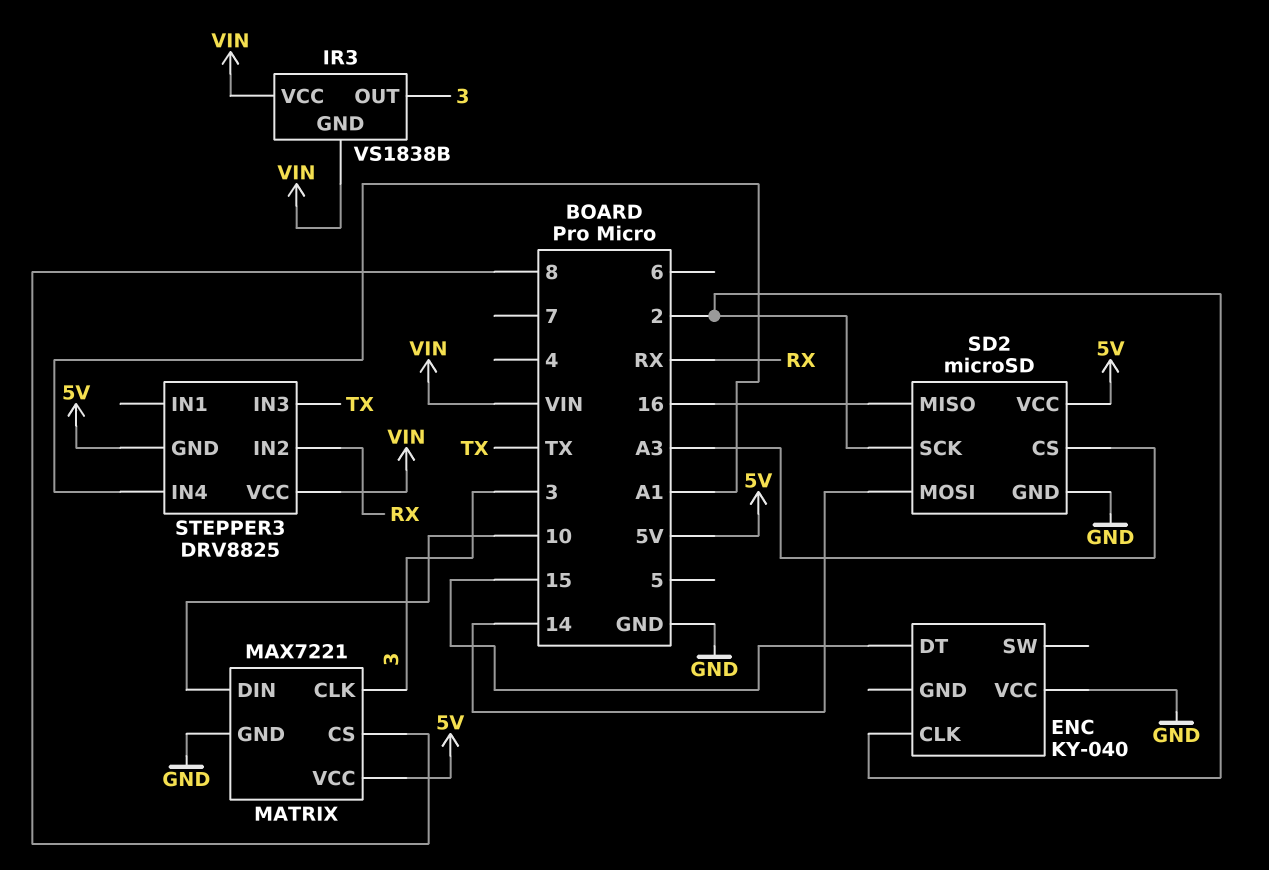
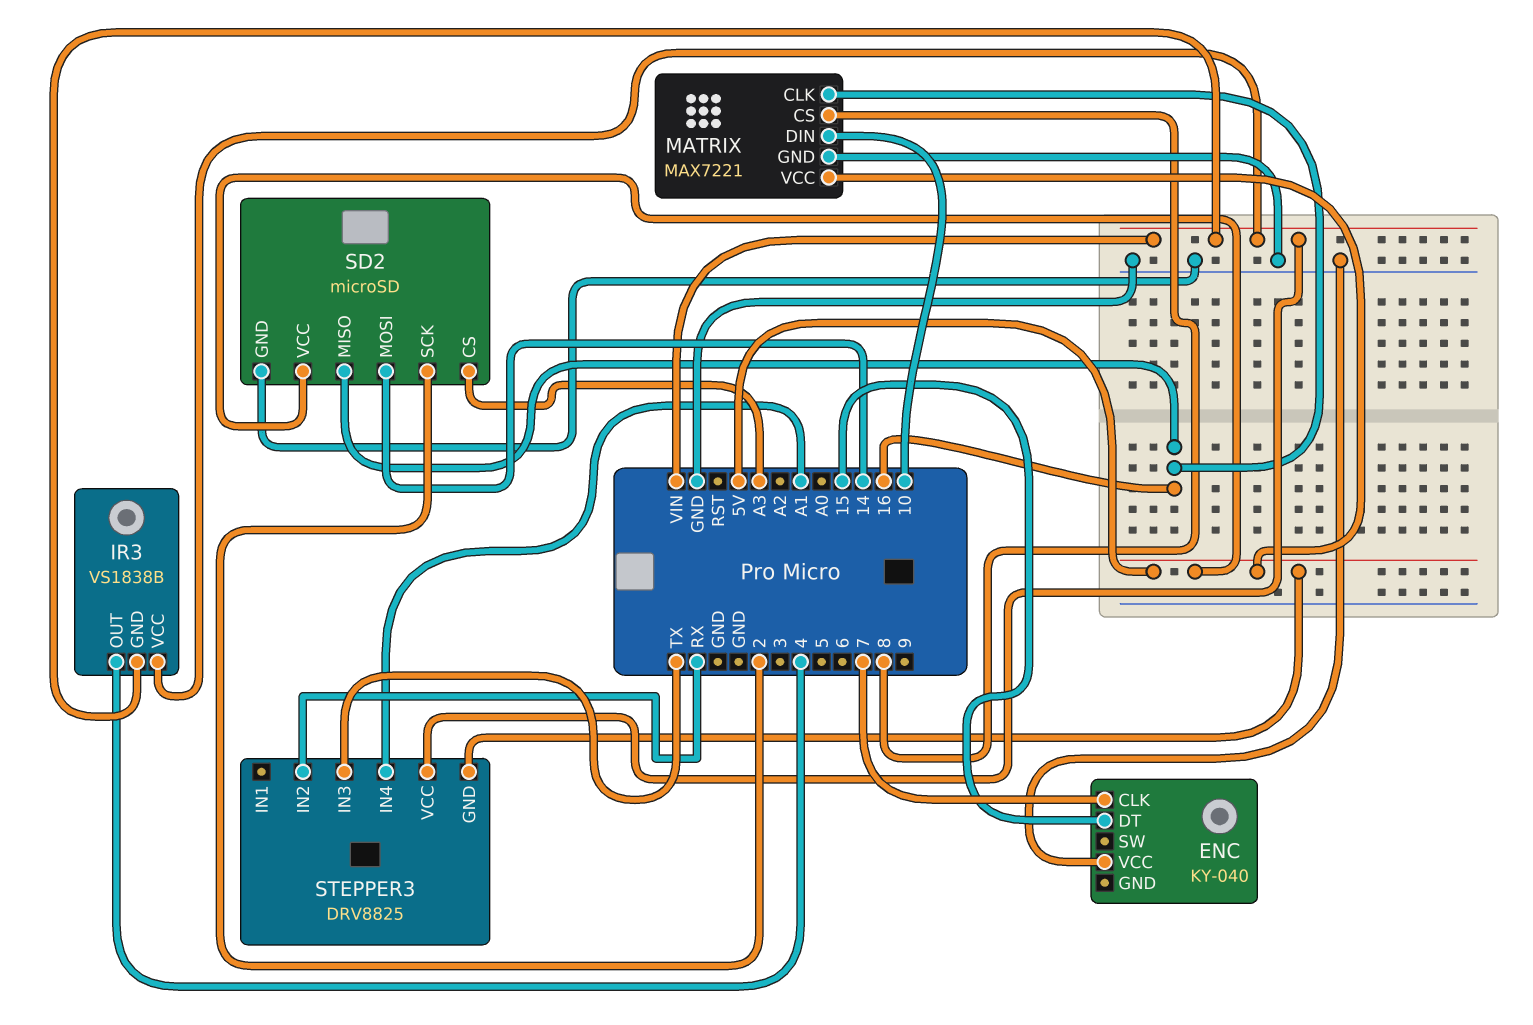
ENC pin CLK: 2 -> 7
IR3 pin OUT: 3 -> 4
MATRIX pin CLK: 3 -> 16

